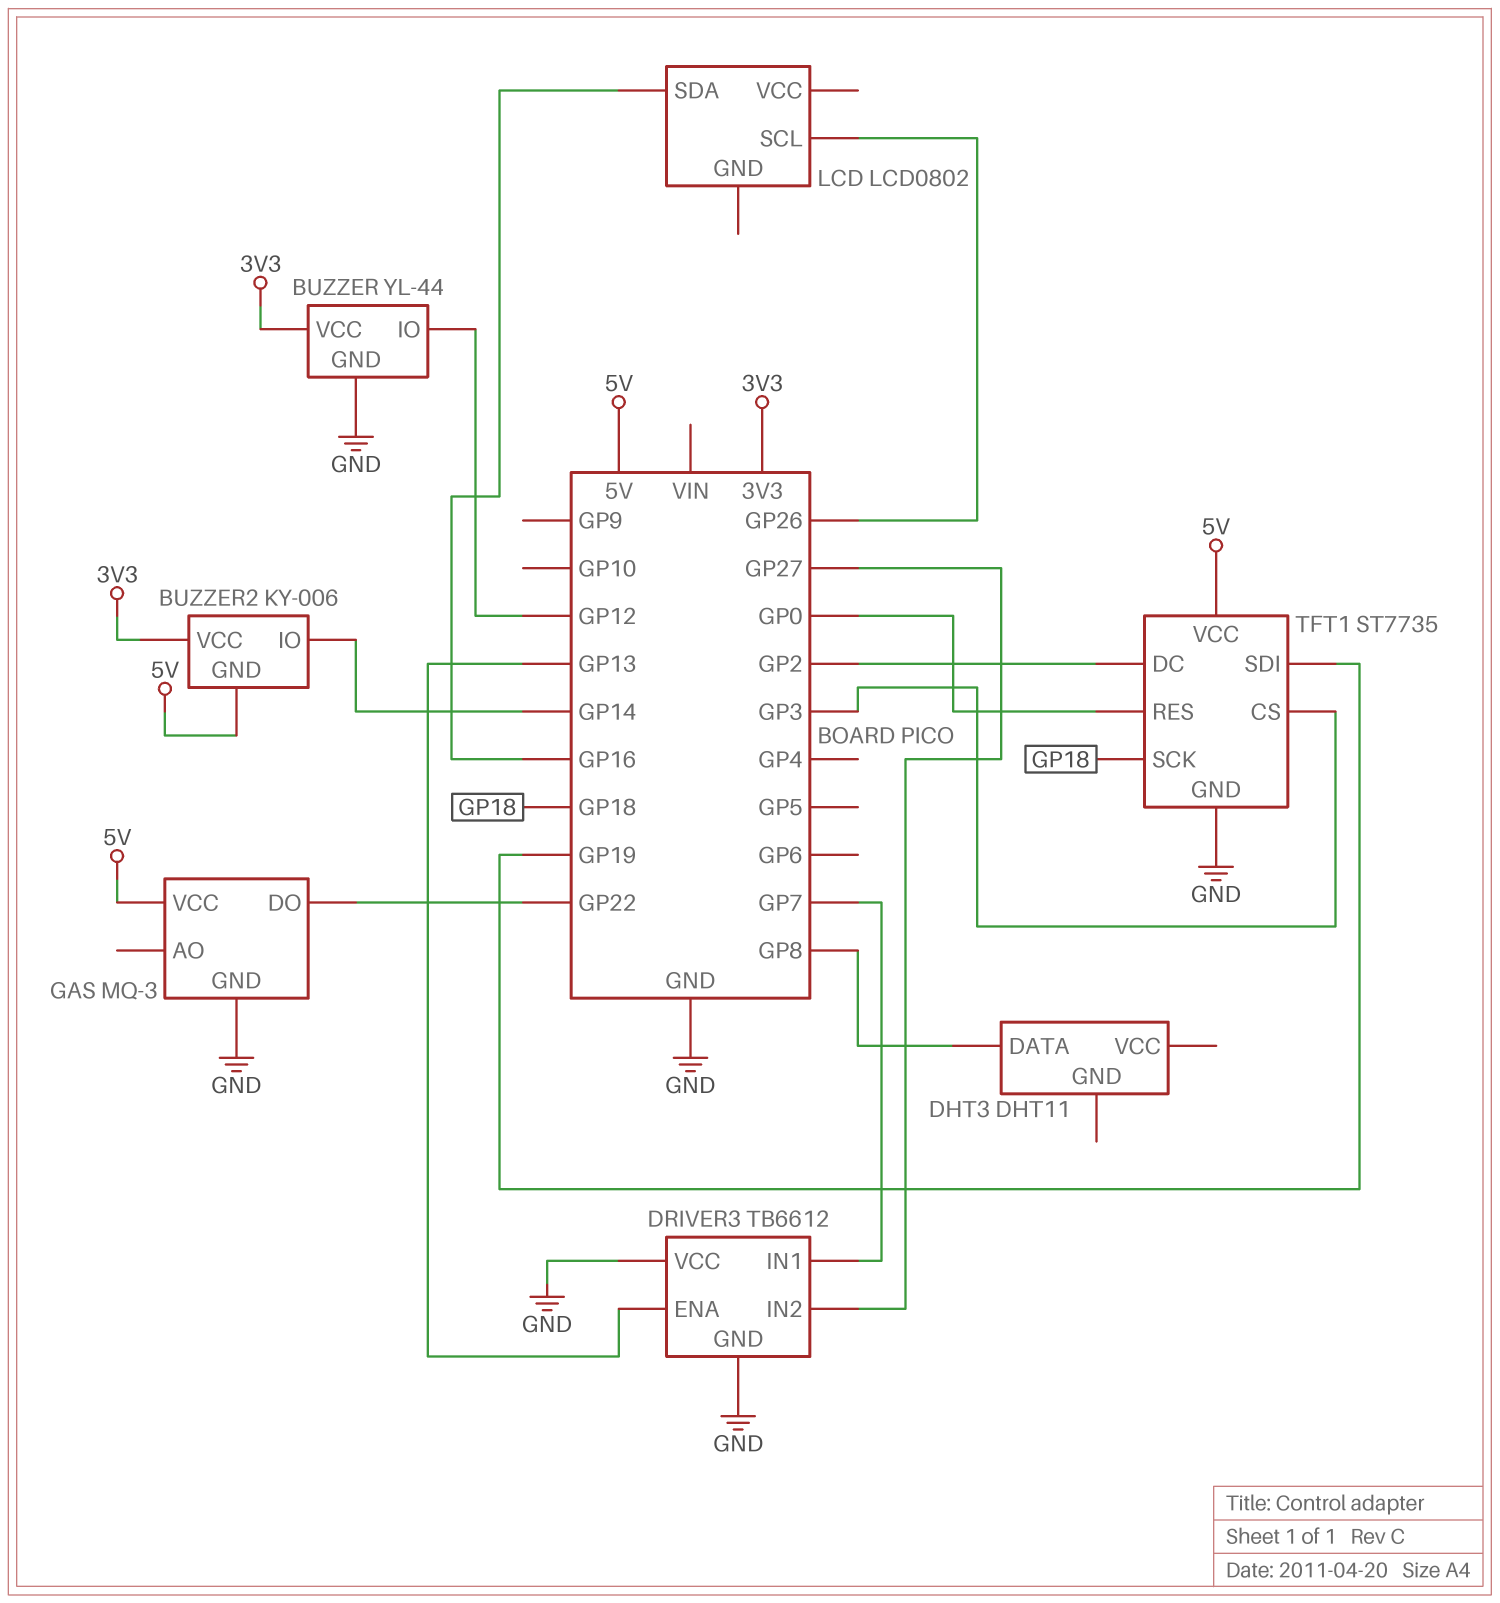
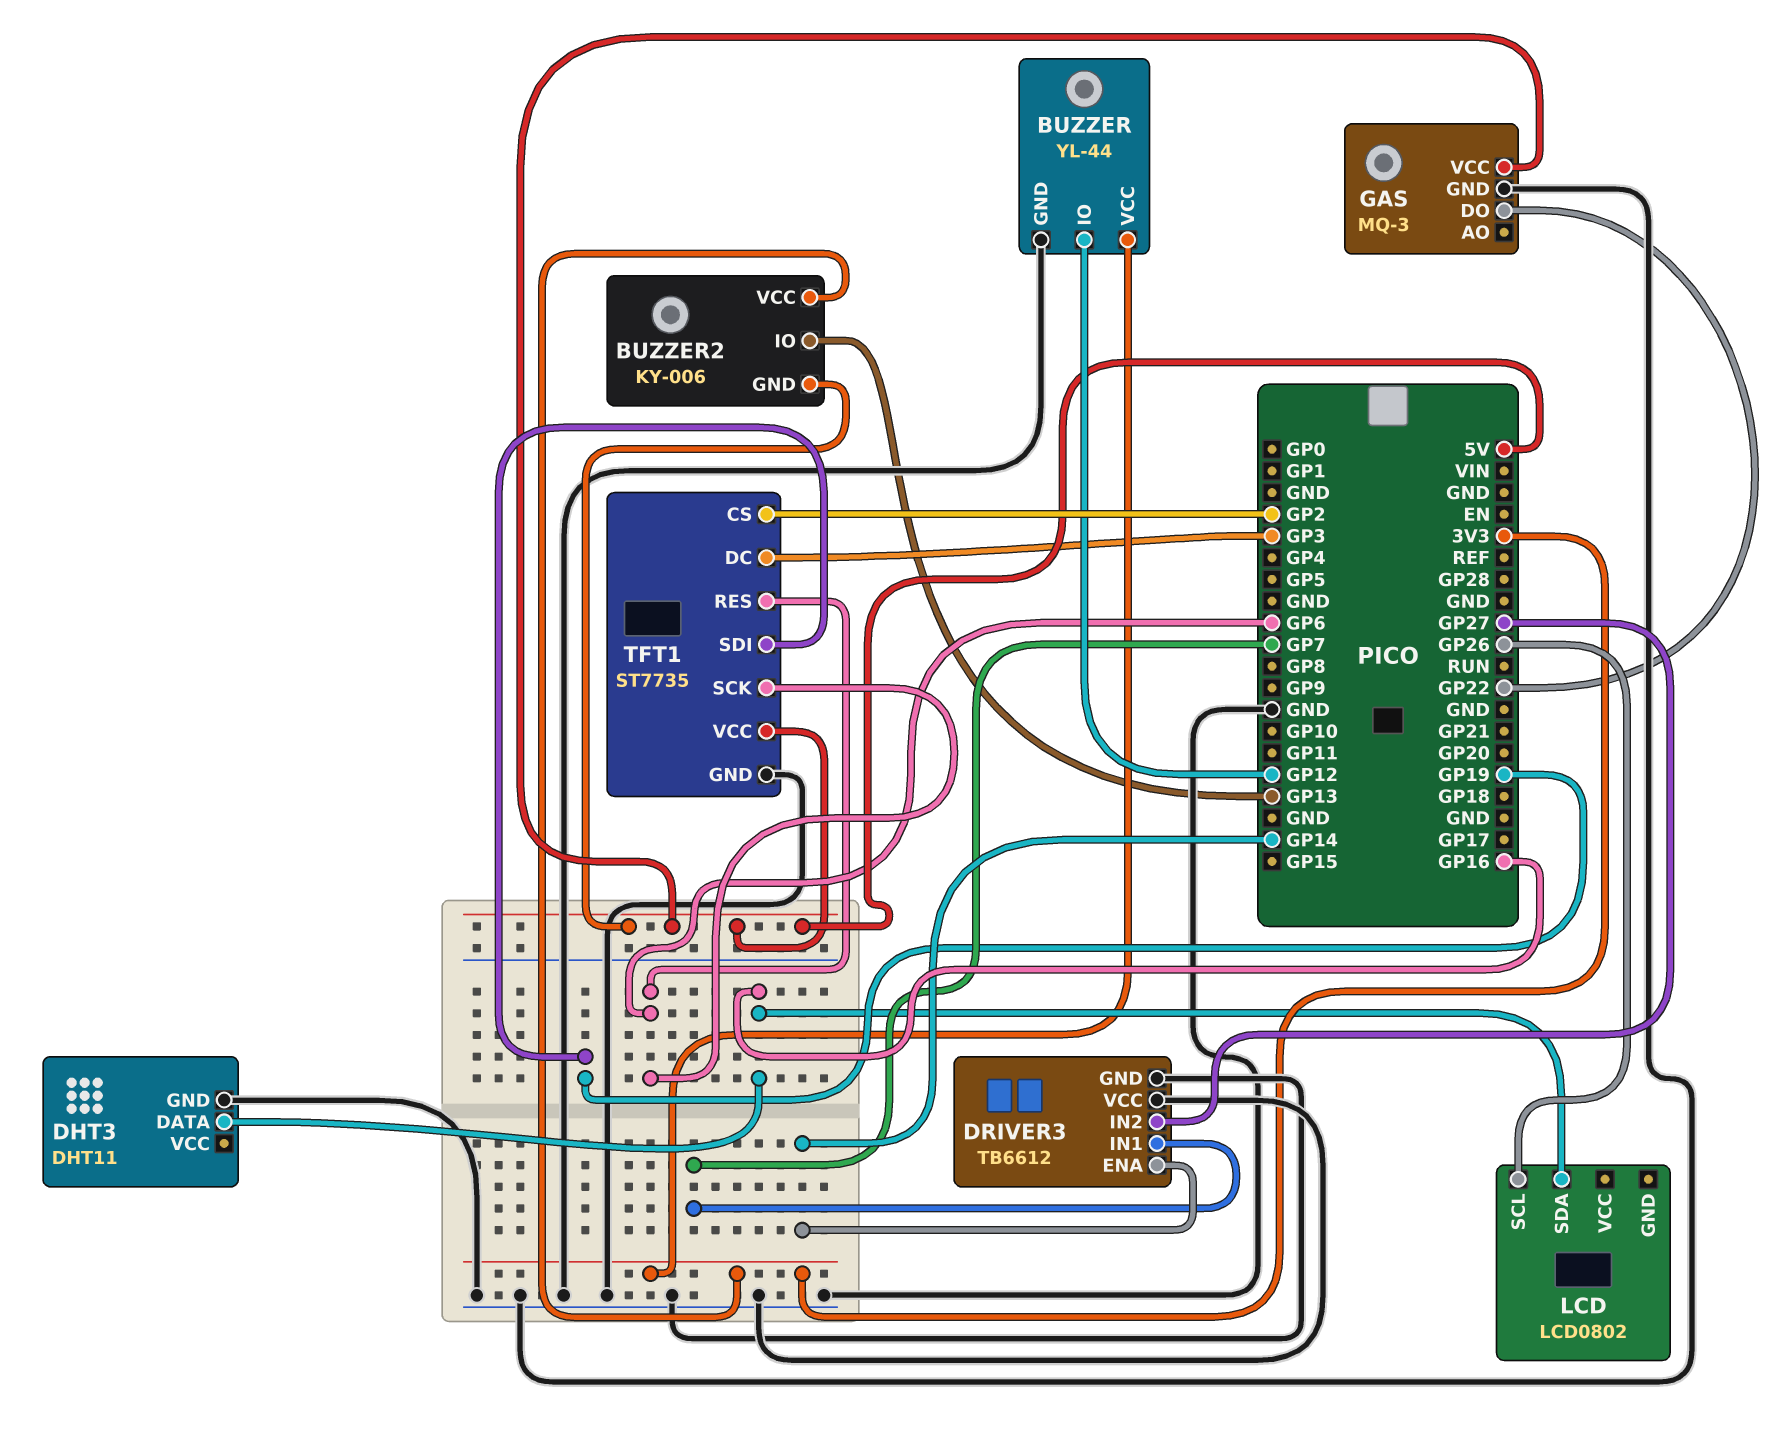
BUZZER2 pin IO: GP14 -> GP13
DHT3 pin DATA: GP8 -> GP16
DHT3 pin GND: none -> GND
DRIVER3 pin ENA: GP13 -> GP14
TFT1 pin CS: GP3 -> GP2
TFT1 pin DC: GP2 -> GP3
TFT1 pin RES: GP0 -> GP6
TFT1 pin SCK: GP18 -> GP6

